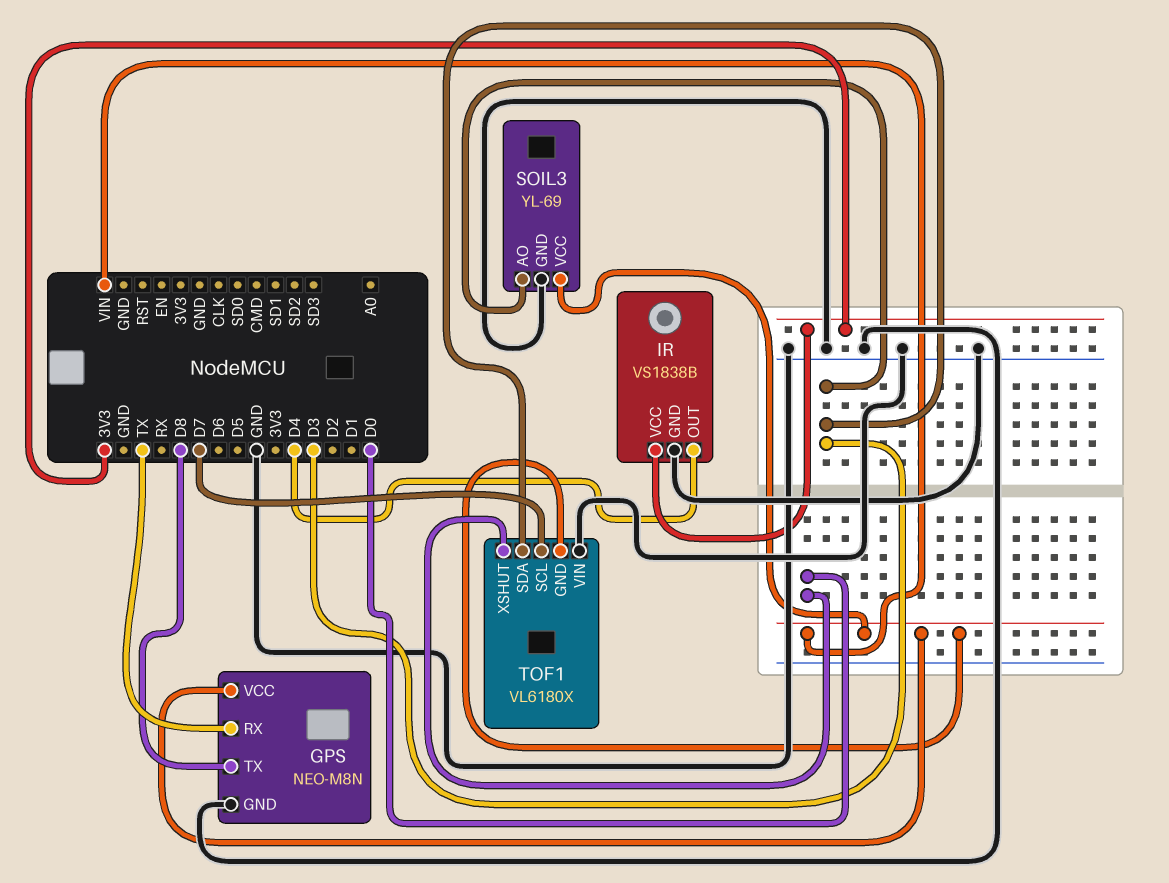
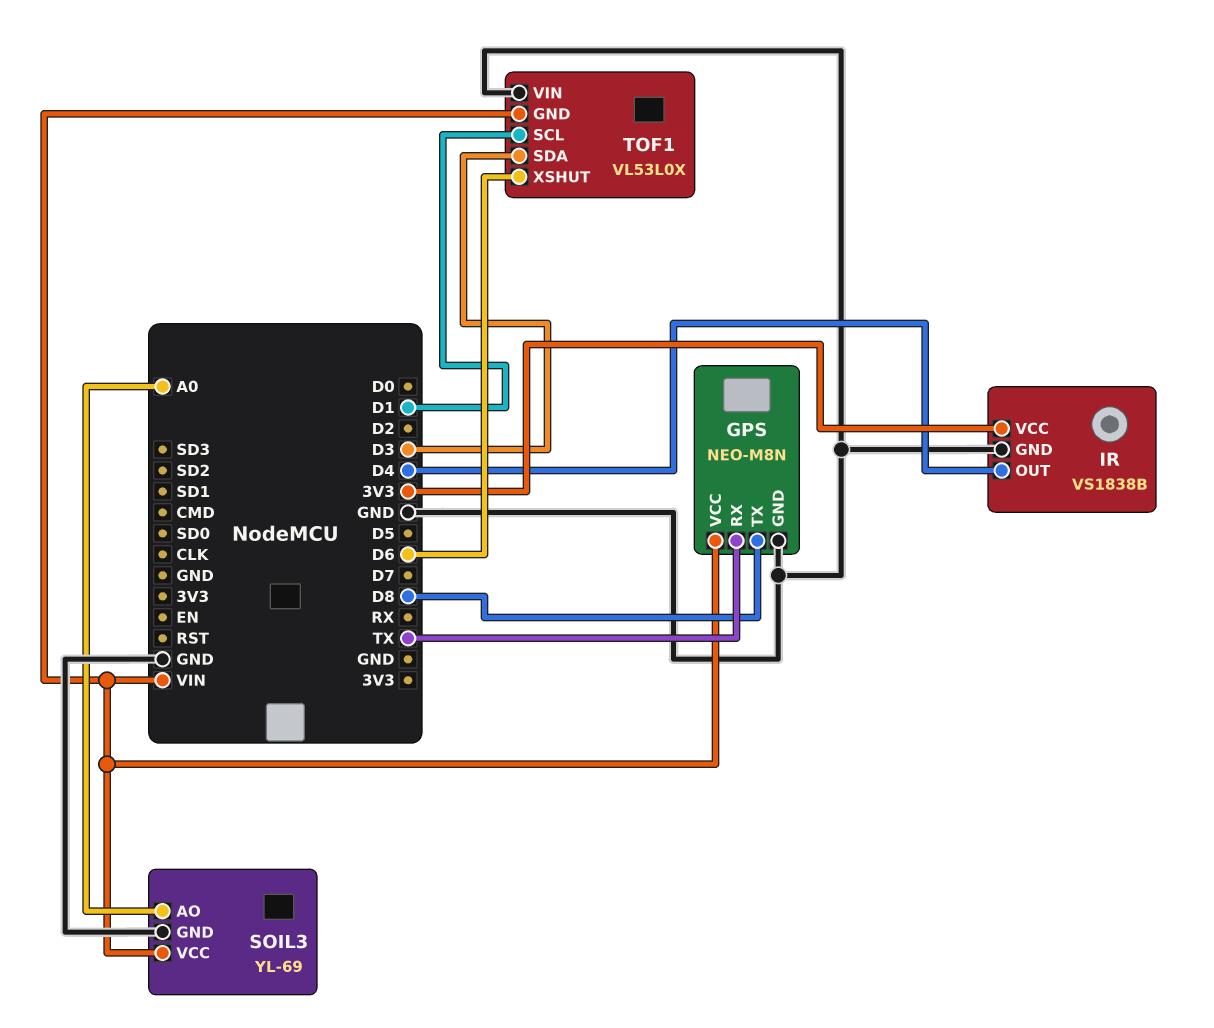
SOIL3 pin AO: D3 -> A0
TOF1: VL6180X -> VL53L0X
TOF1 pin SCL: D7 -> D1
TOF1 pin XSHUT: D0 -> D6

